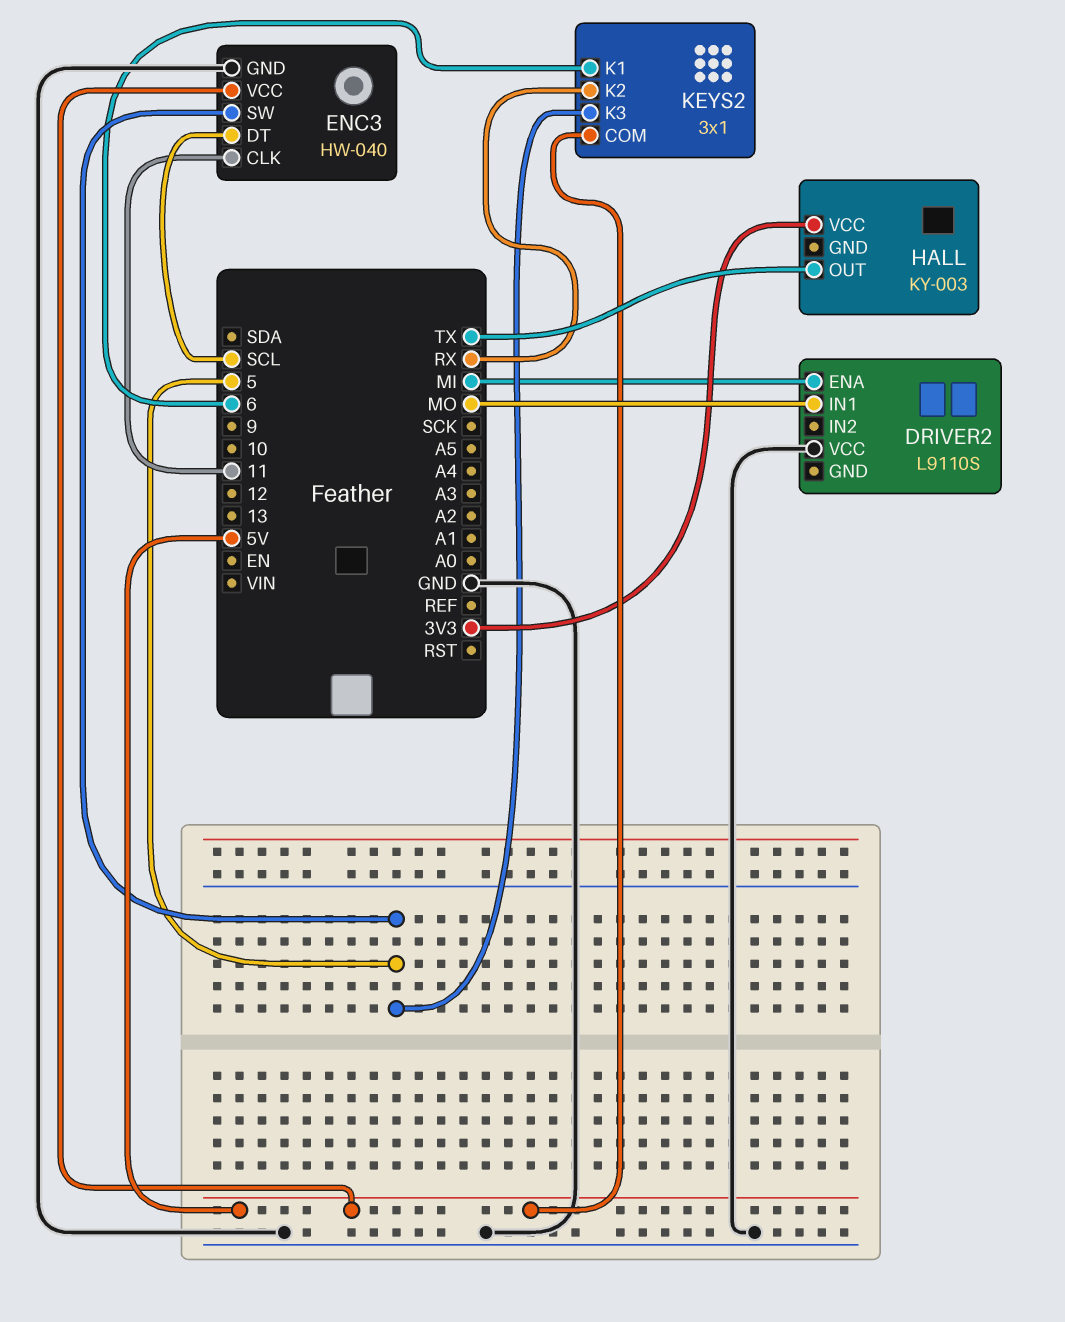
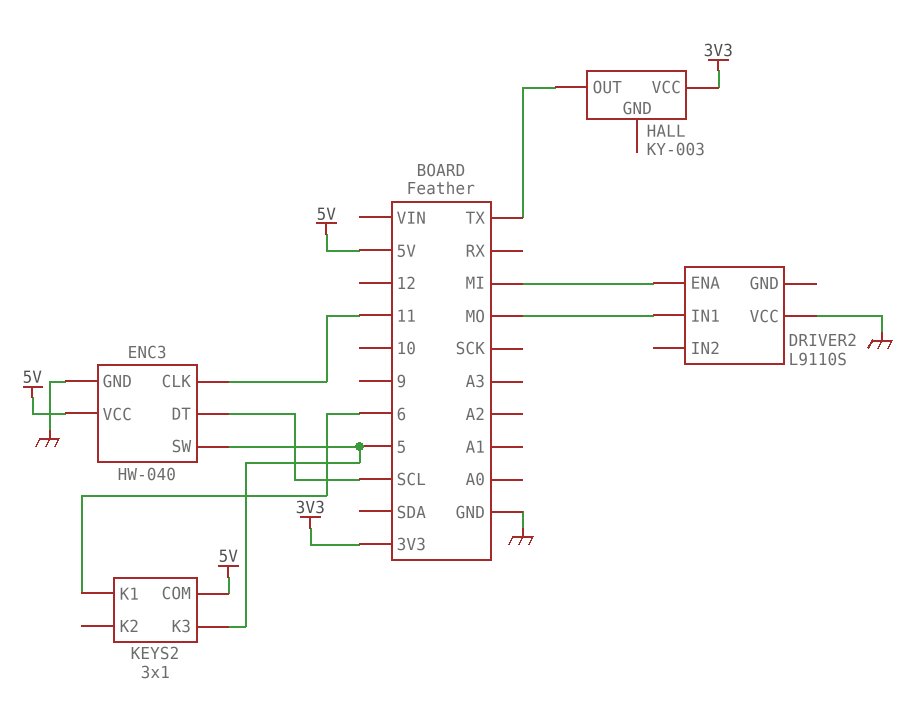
KEYS2 pin K2: RX -> none

